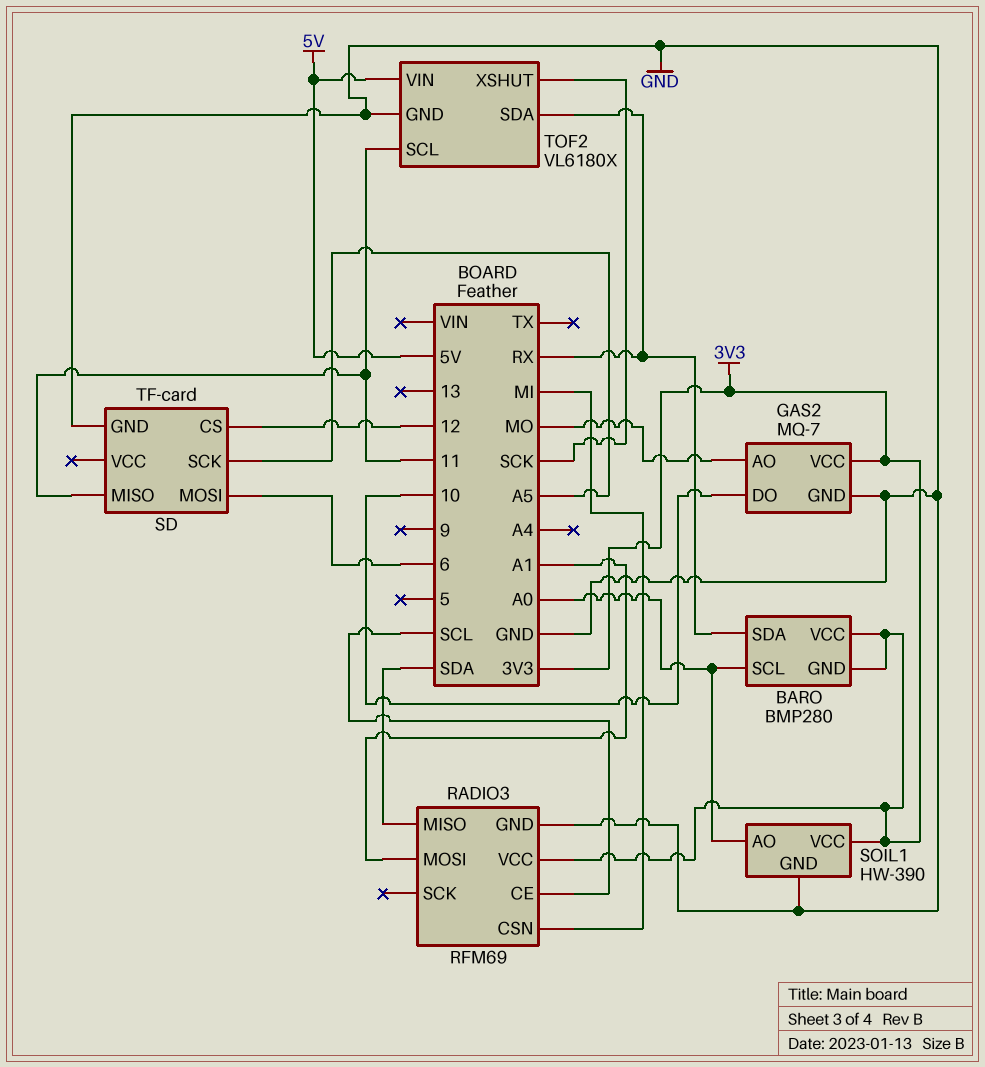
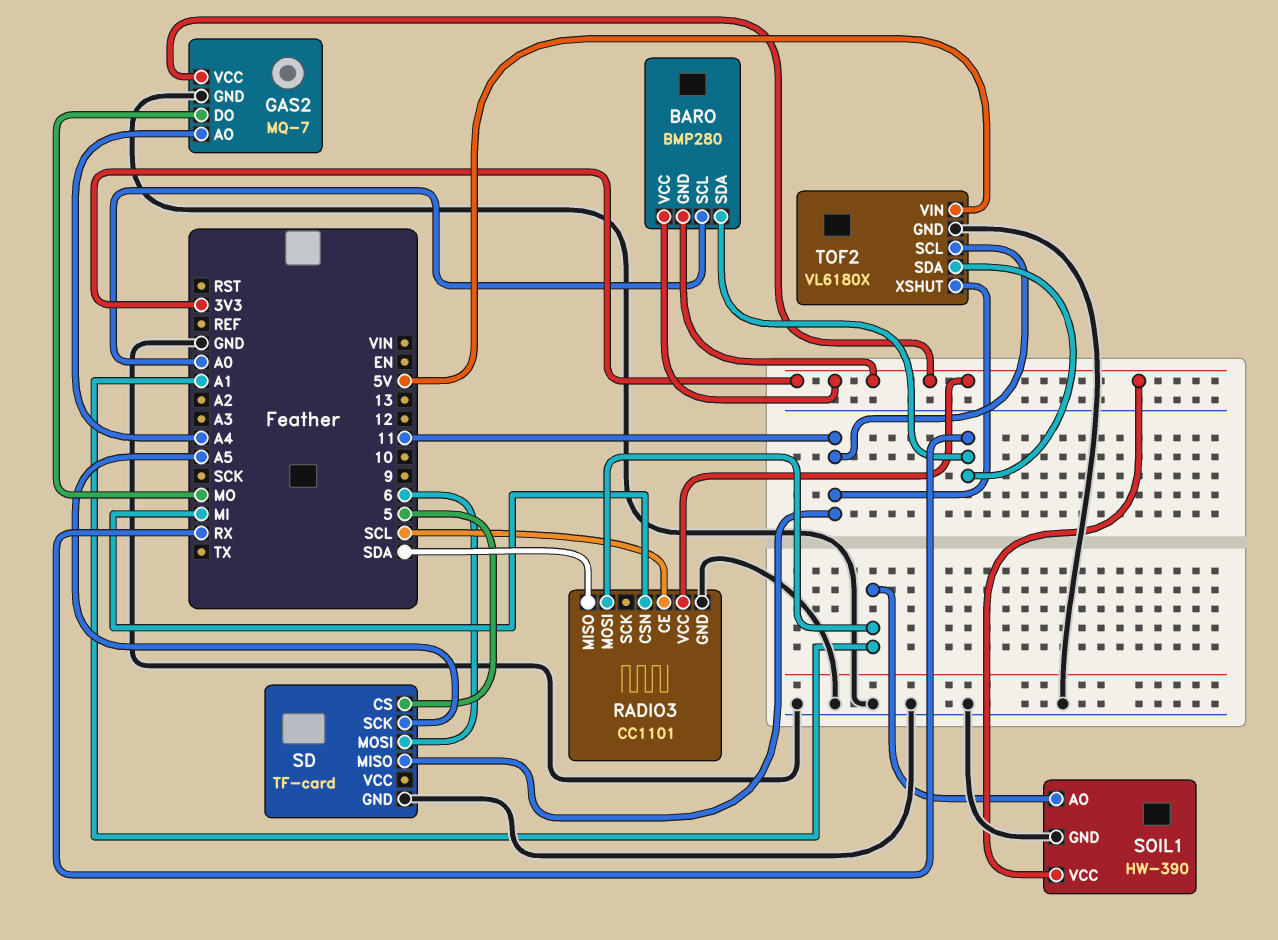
GAS2 pin AO: MO -> A4
GAS2 pin DO: 10 -> MO
RADIO3: RFM69 -> CC1101
SD pin CS: 12 -> 5
SOIL1 pin AO: A0 -> A1
TOF2 pin XSHUT: SCK -> 11

